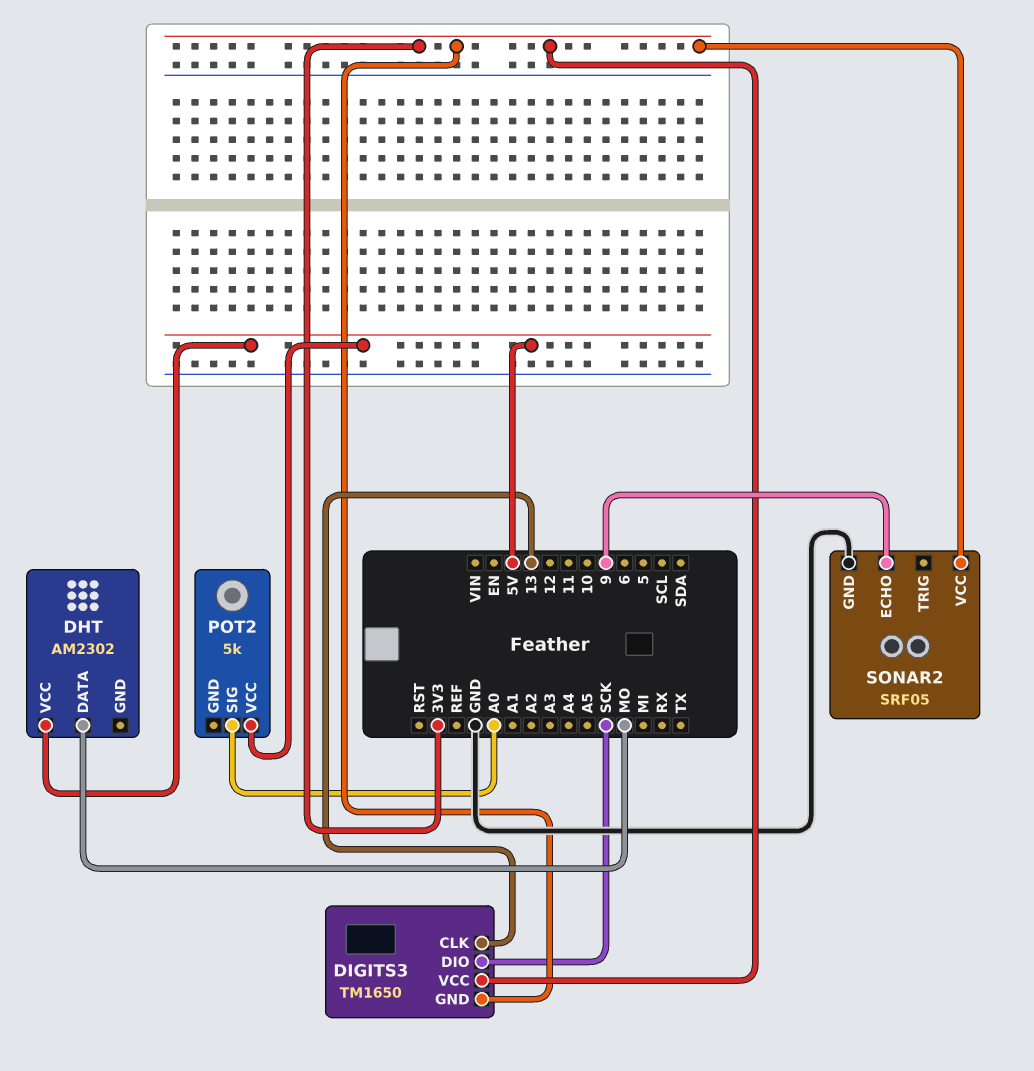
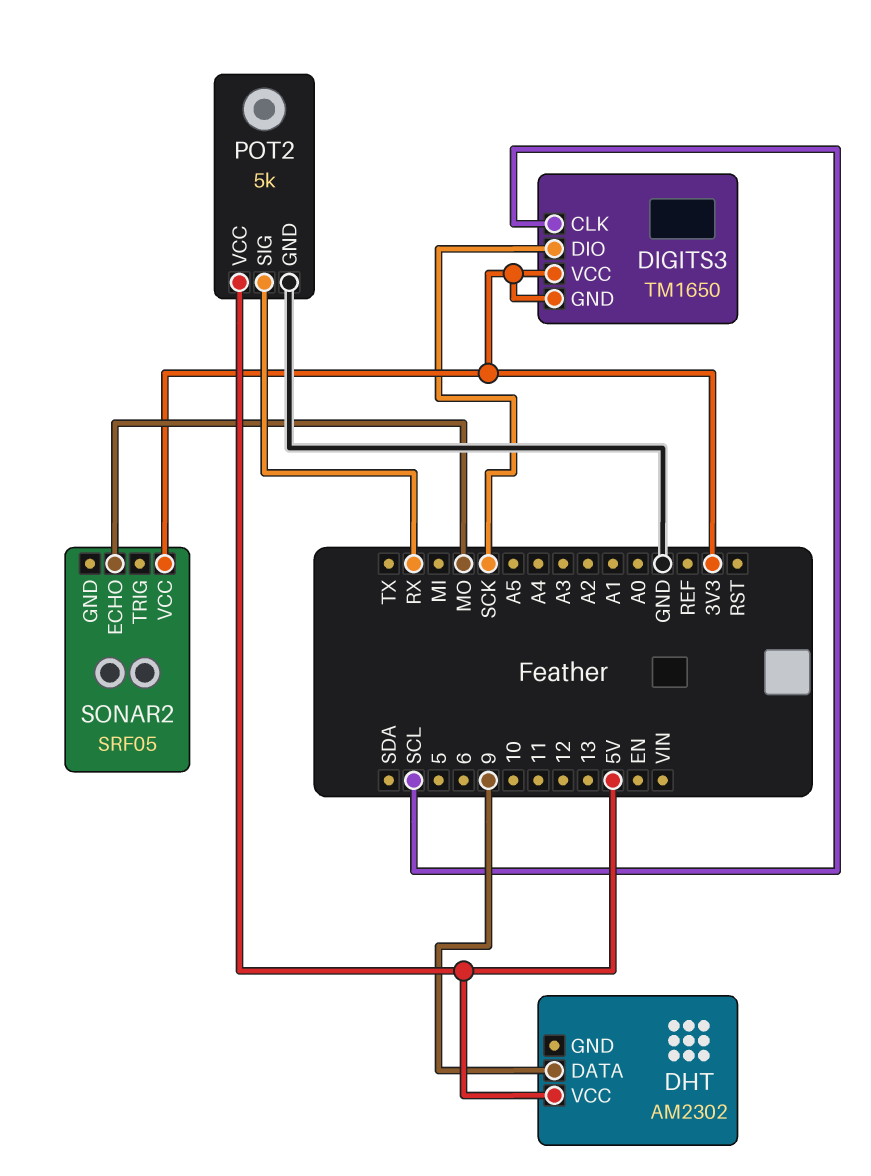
DHT pin DATA: MO -> 9
DIGITS3 pin CLK: 13 -> SCL
POT2 pin GND: none -> GND
POT2 pin SIG: A0 -> RX
SONAR2 pin ECHO: 9 -> MO
SONAR2 pin GND: GND -> none

